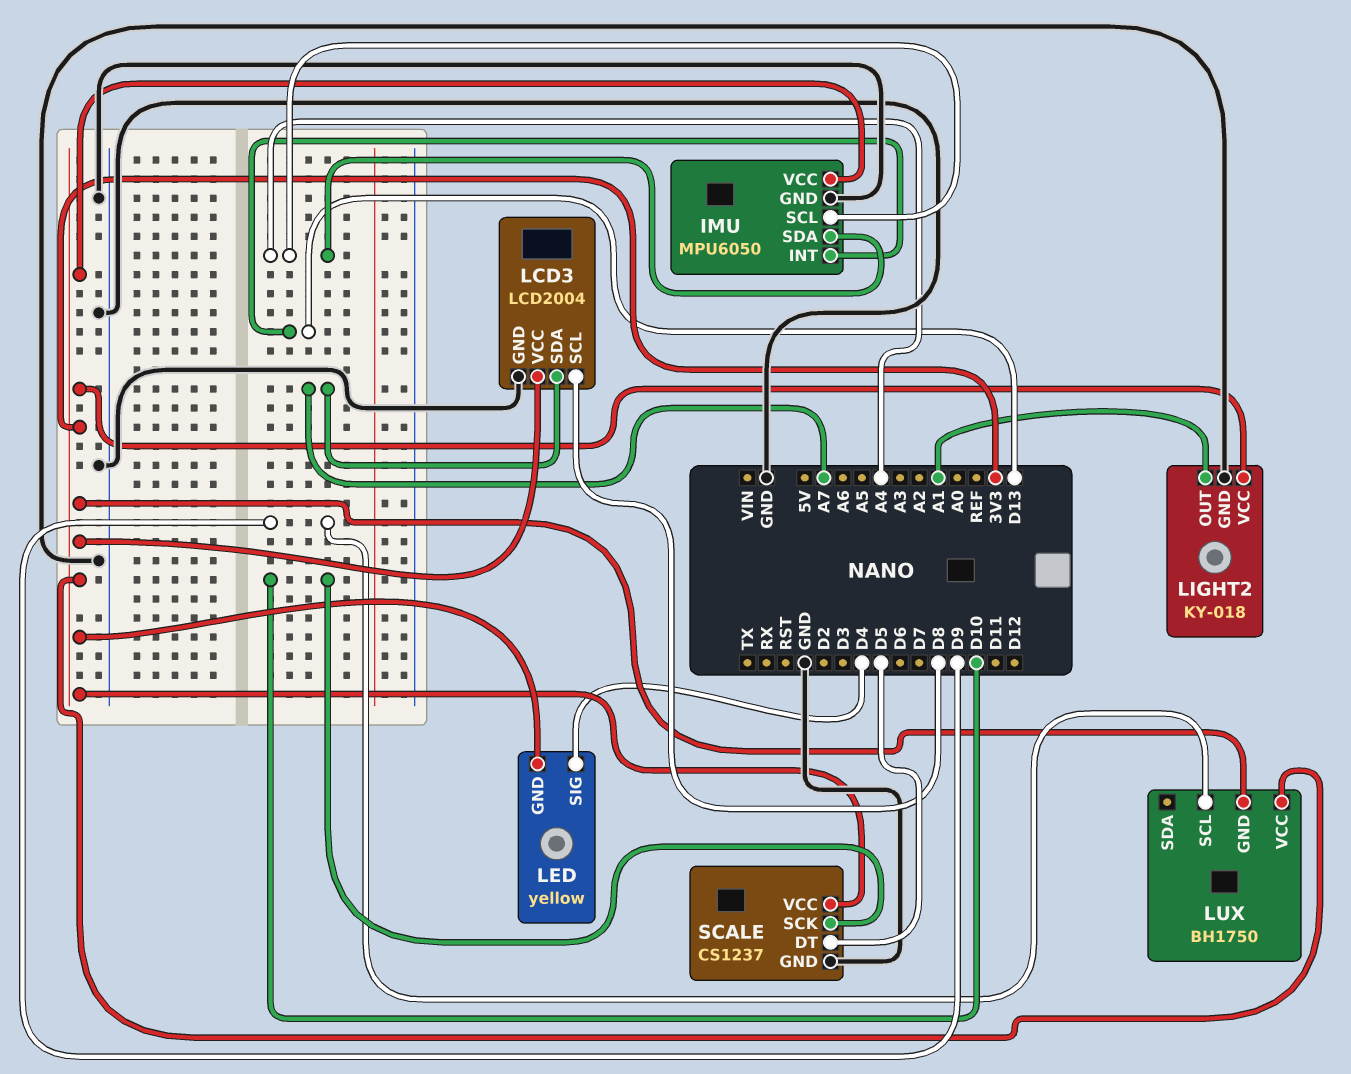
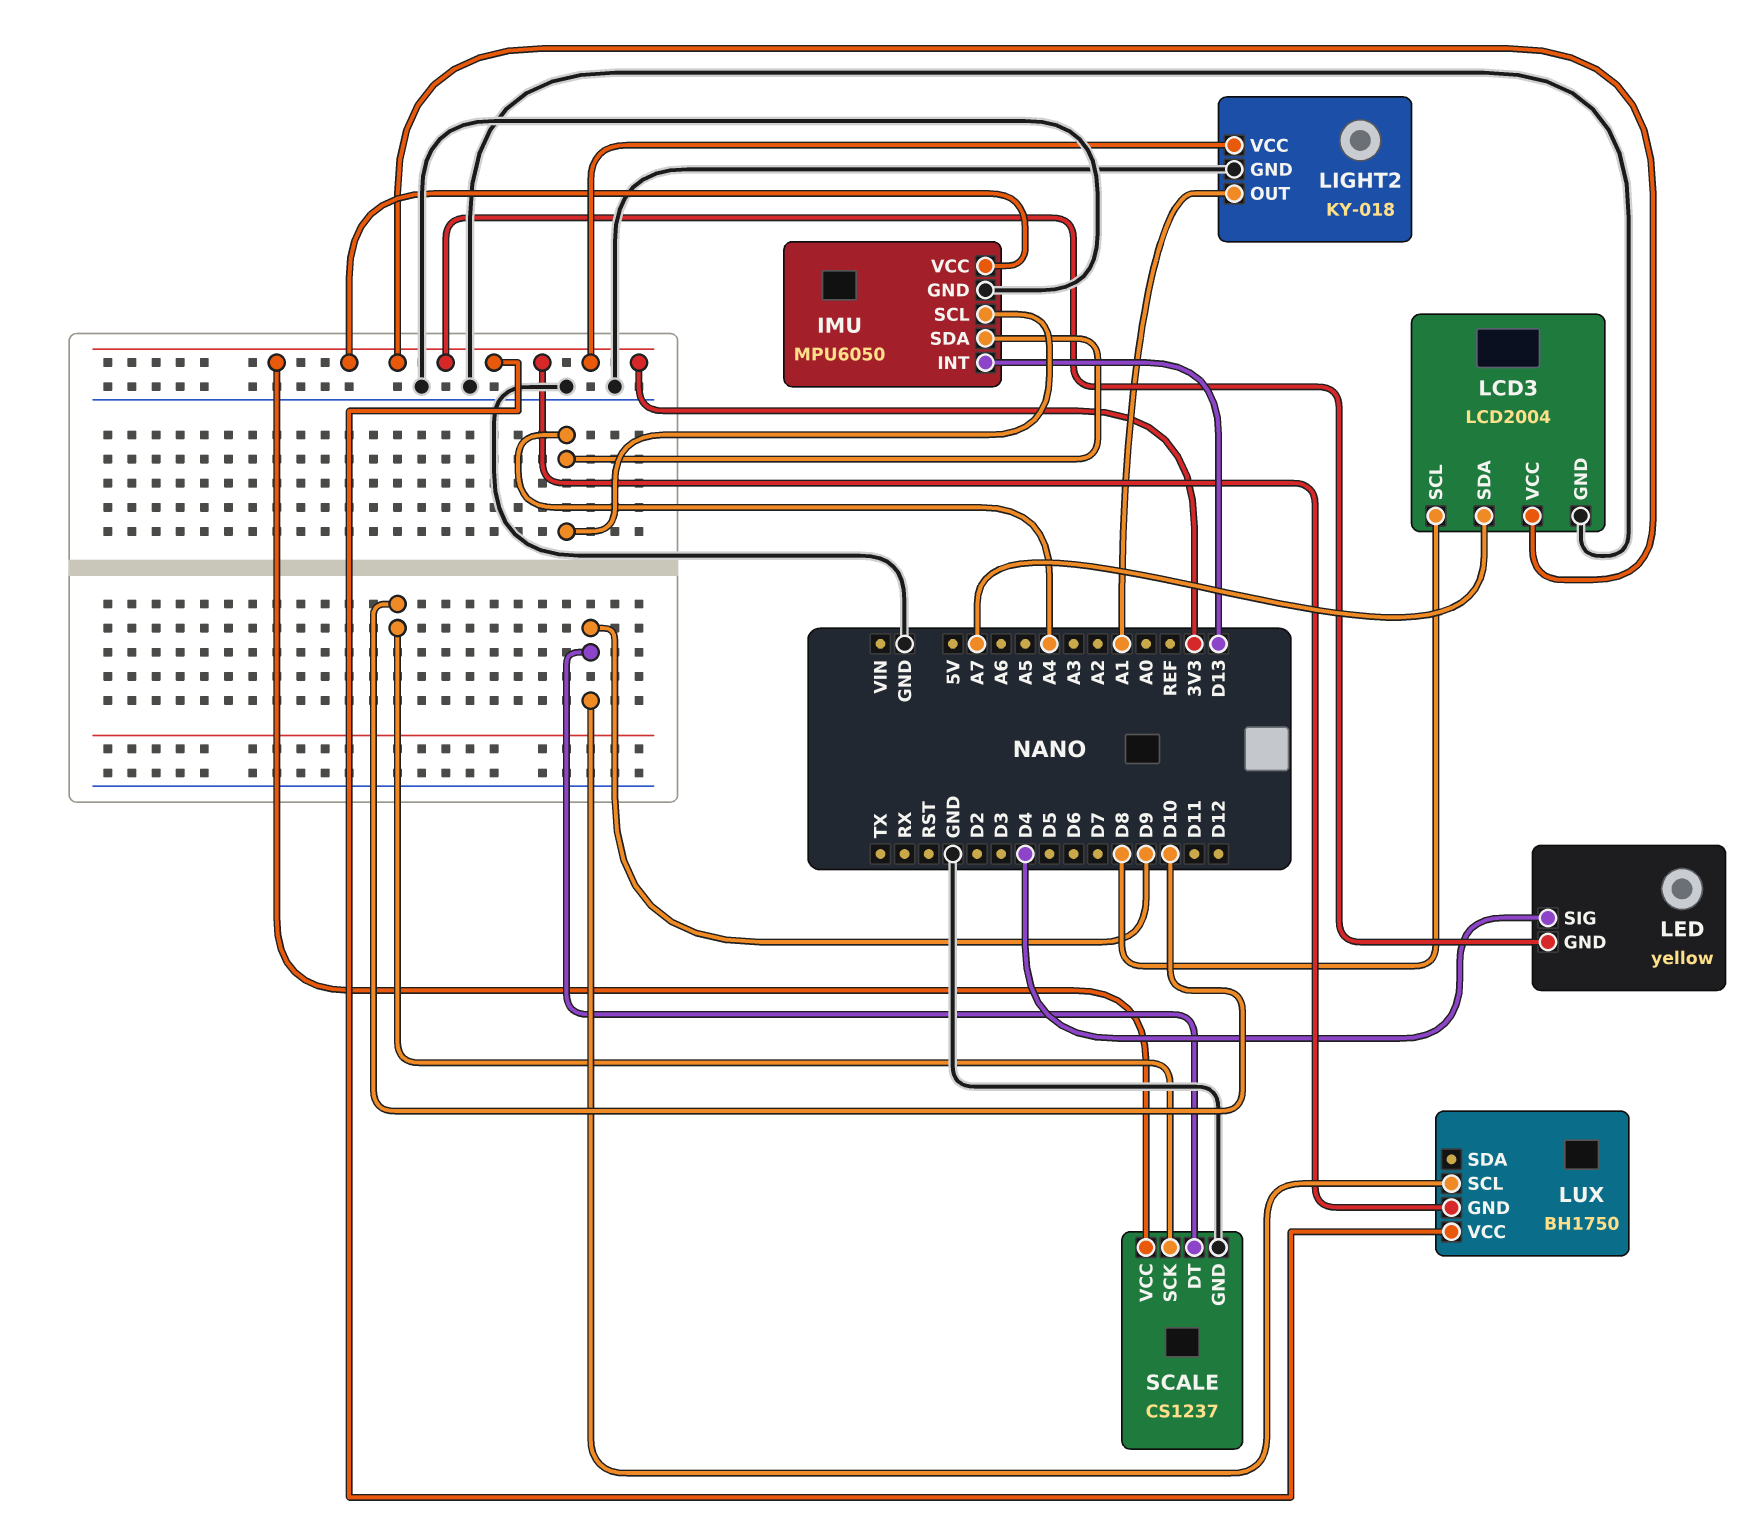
SCALE pin DT: D5 -> D9

